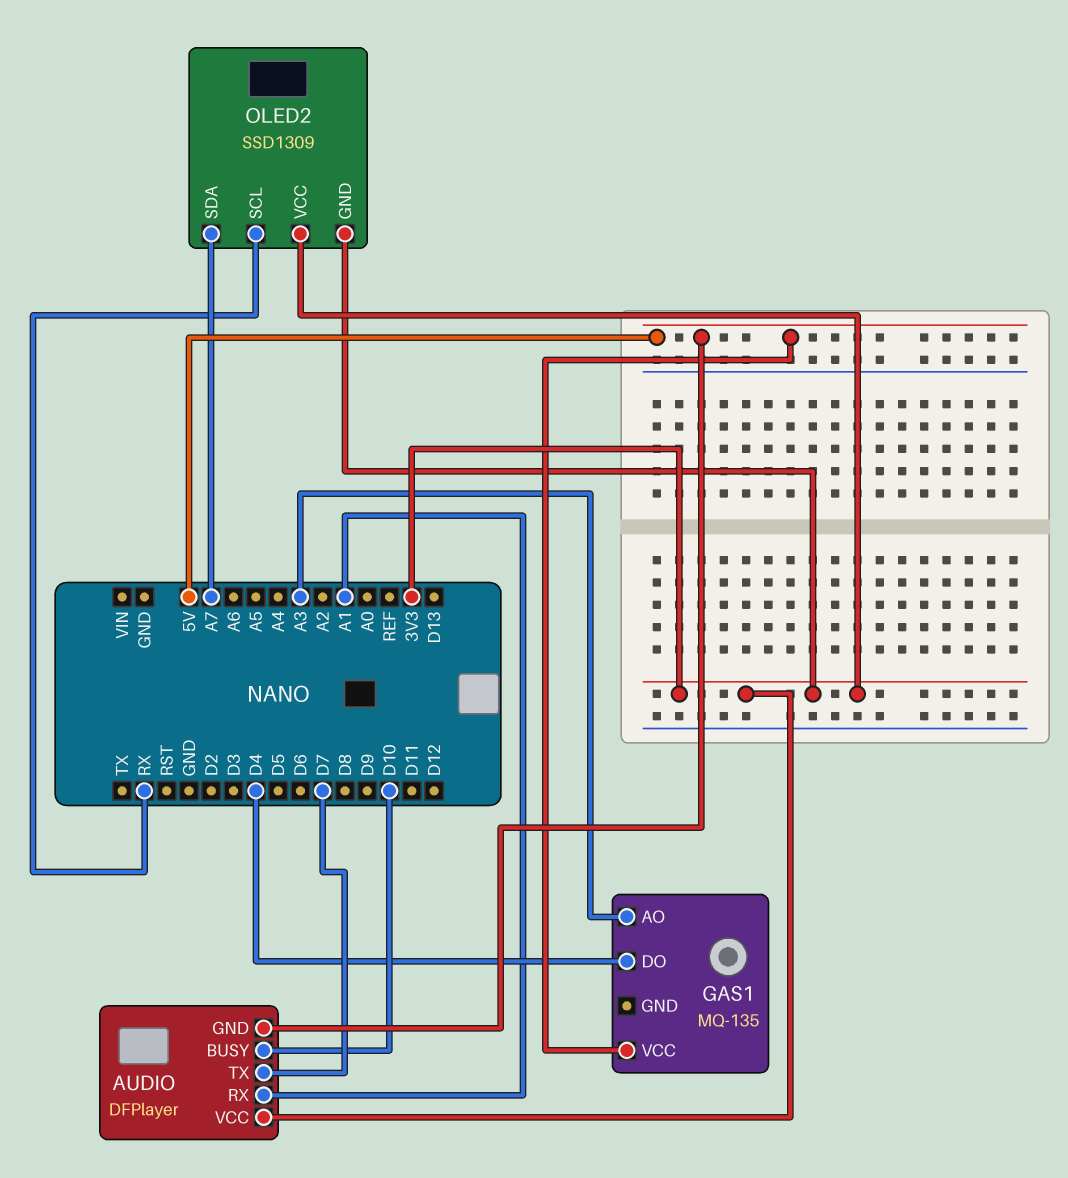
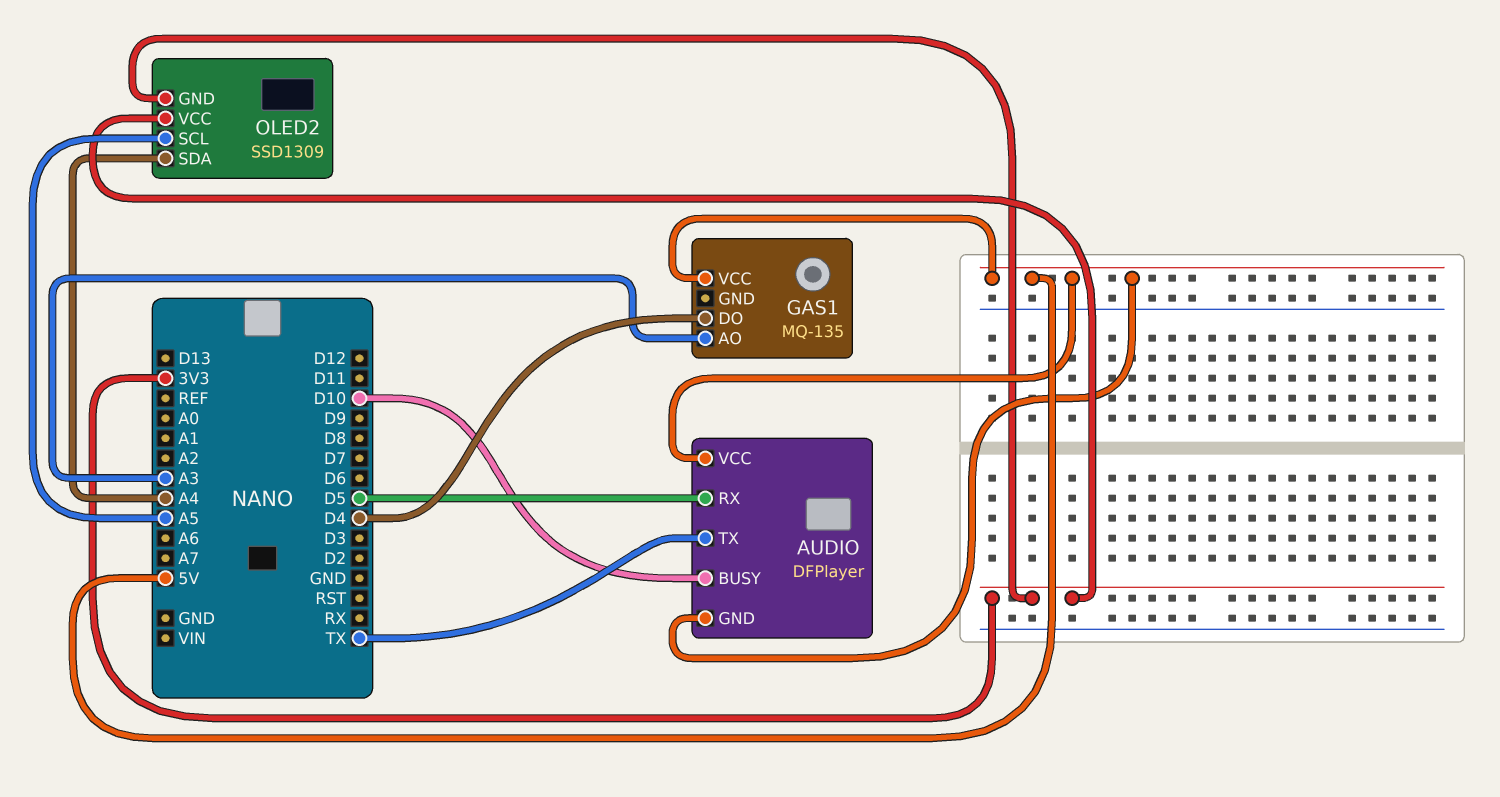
AUDIO pin RX: A1 -> D5
AUDIO pin TX: D7 -> TX
AUDIO pin VCC: 3V3 -> 5V
OLED2 pin SCL: RX -> A5
OLED2 pin SDA: A7 -> A4

